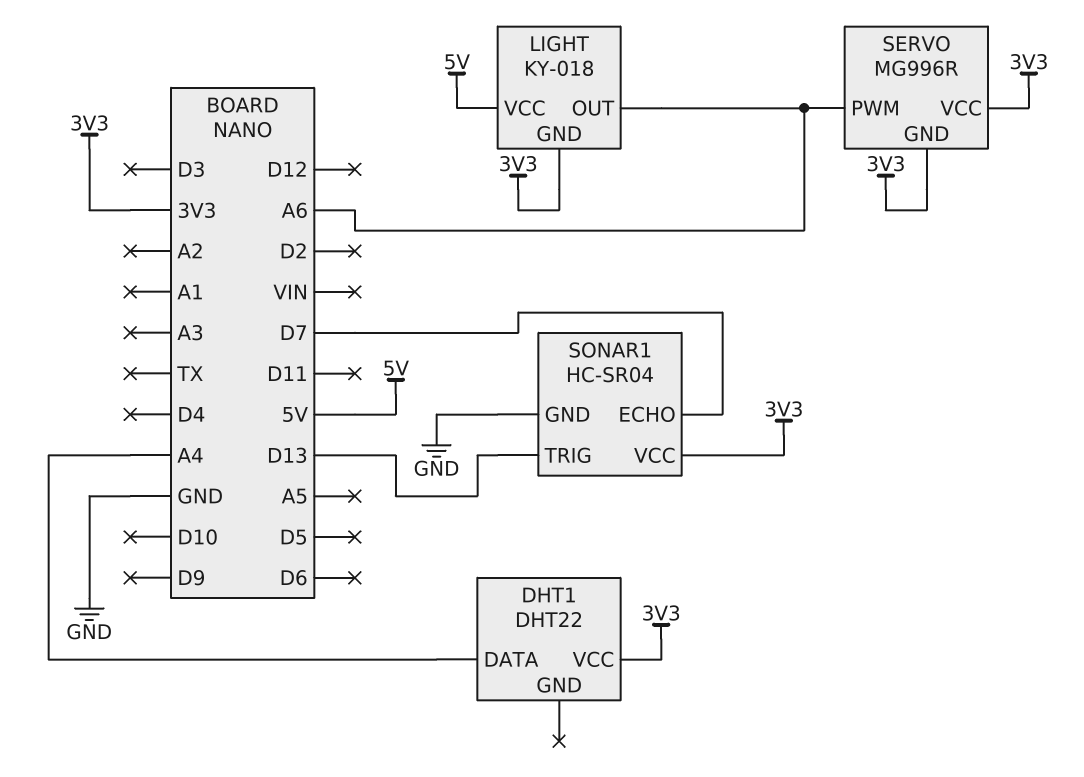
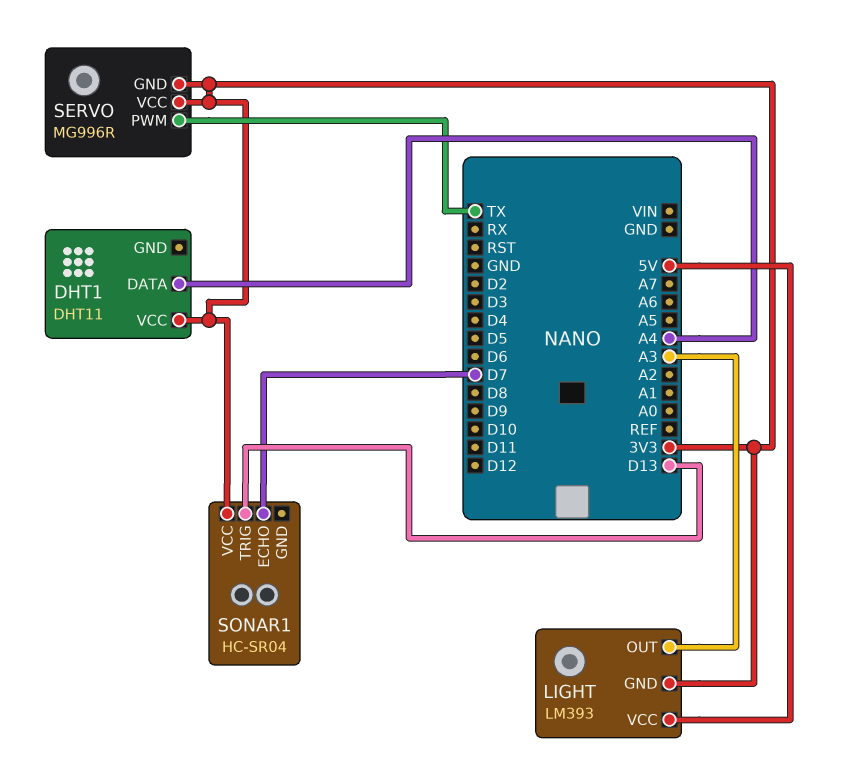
DHT1: DHT22 -> DHT11
LIGHT: KY-018 -> LM393
LIGHT pin OUT: A6 -> A3
SERVO pin PWM: A6 -> TX
SONAR1 pin GND: GND -> none

